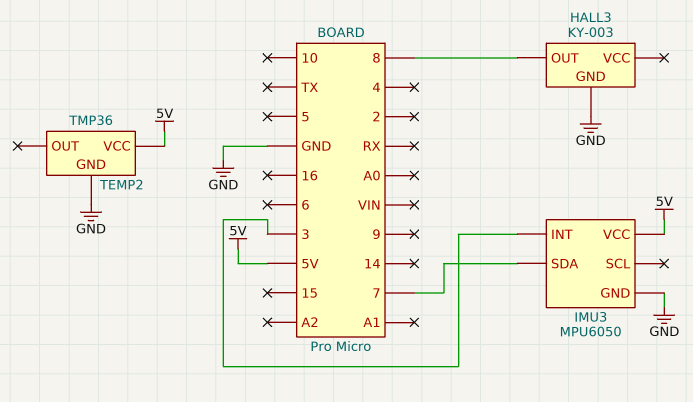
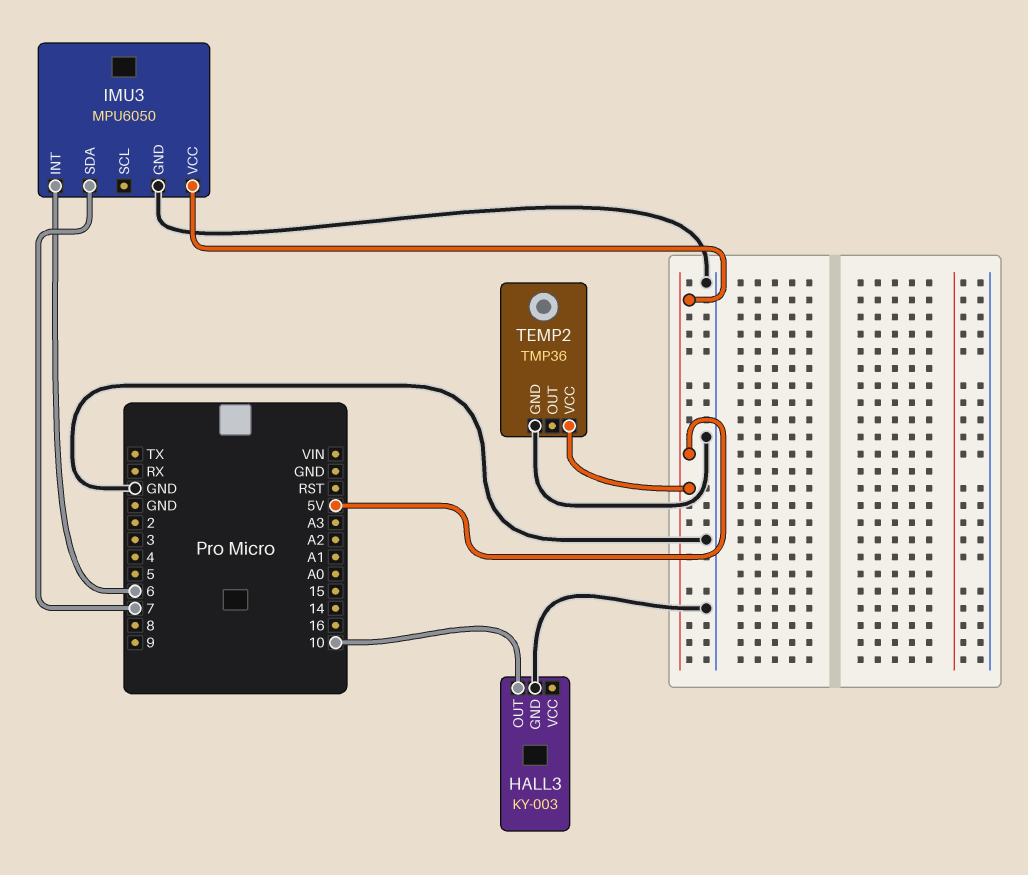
HALL3 pin OUT: 8 -> 10
IMU3 pin INT: 3 -> 6

